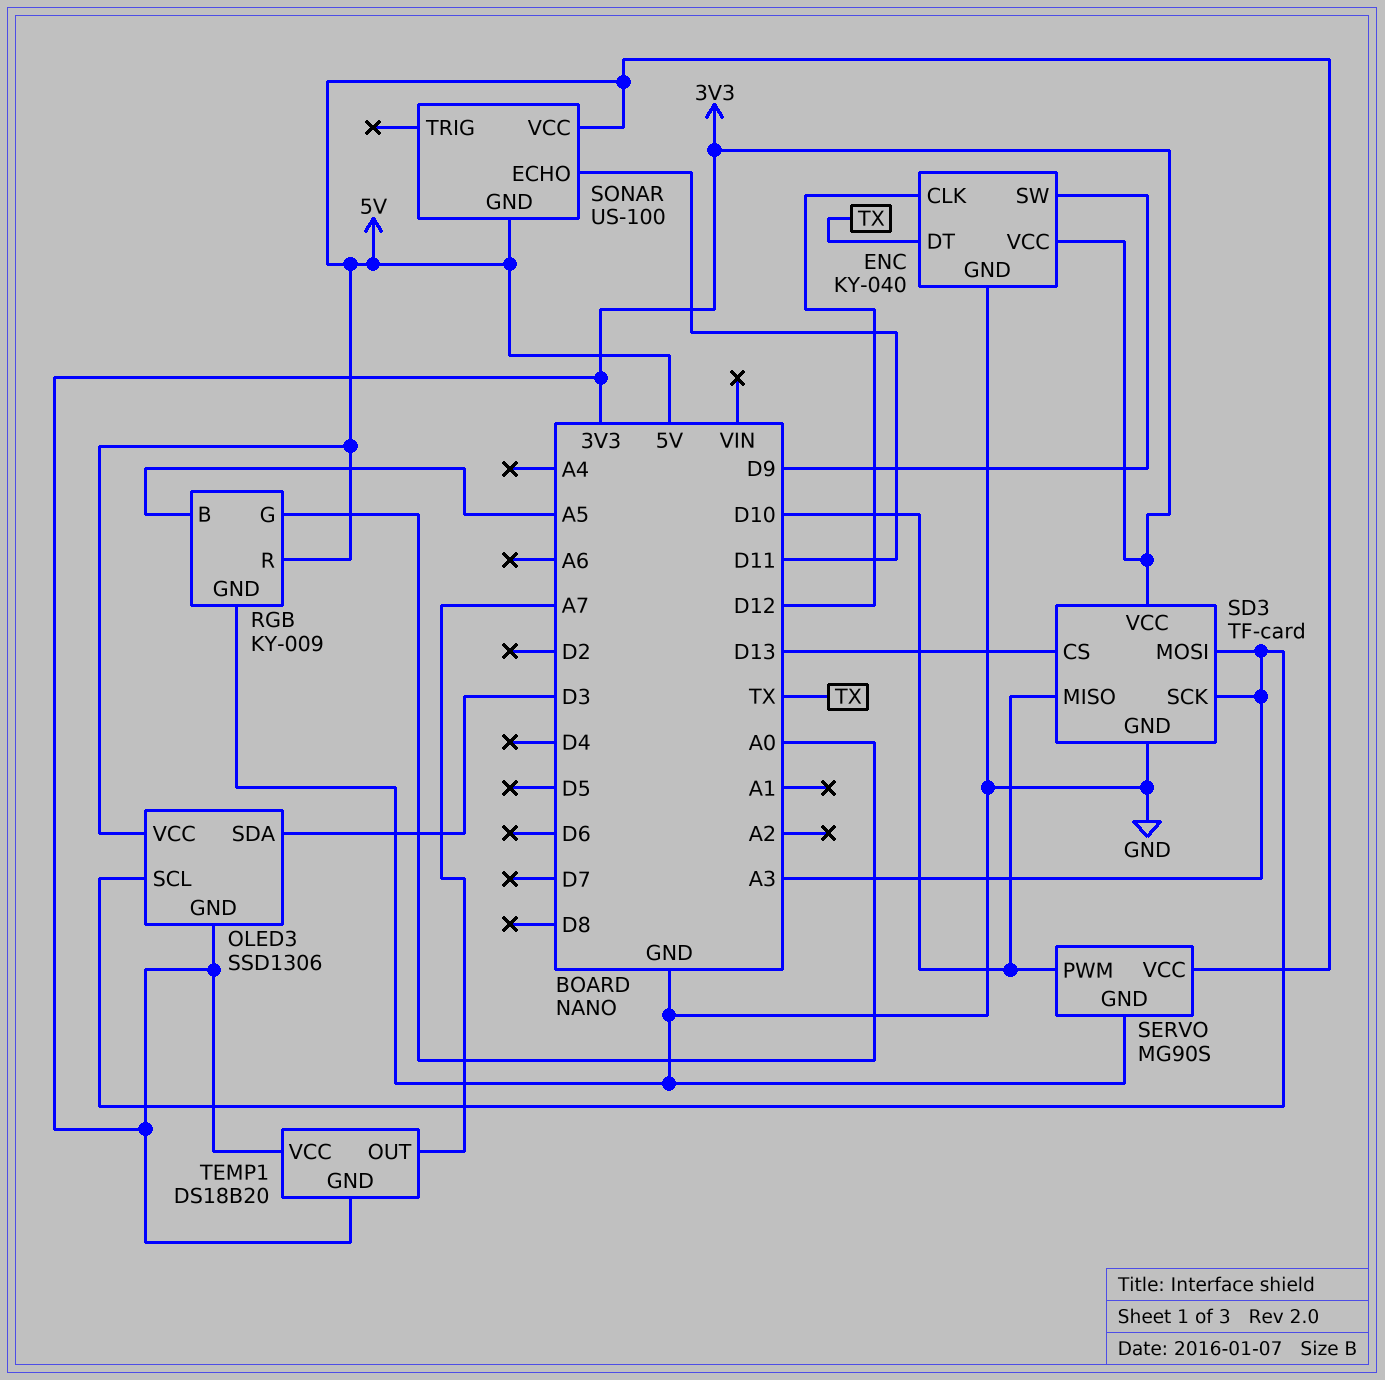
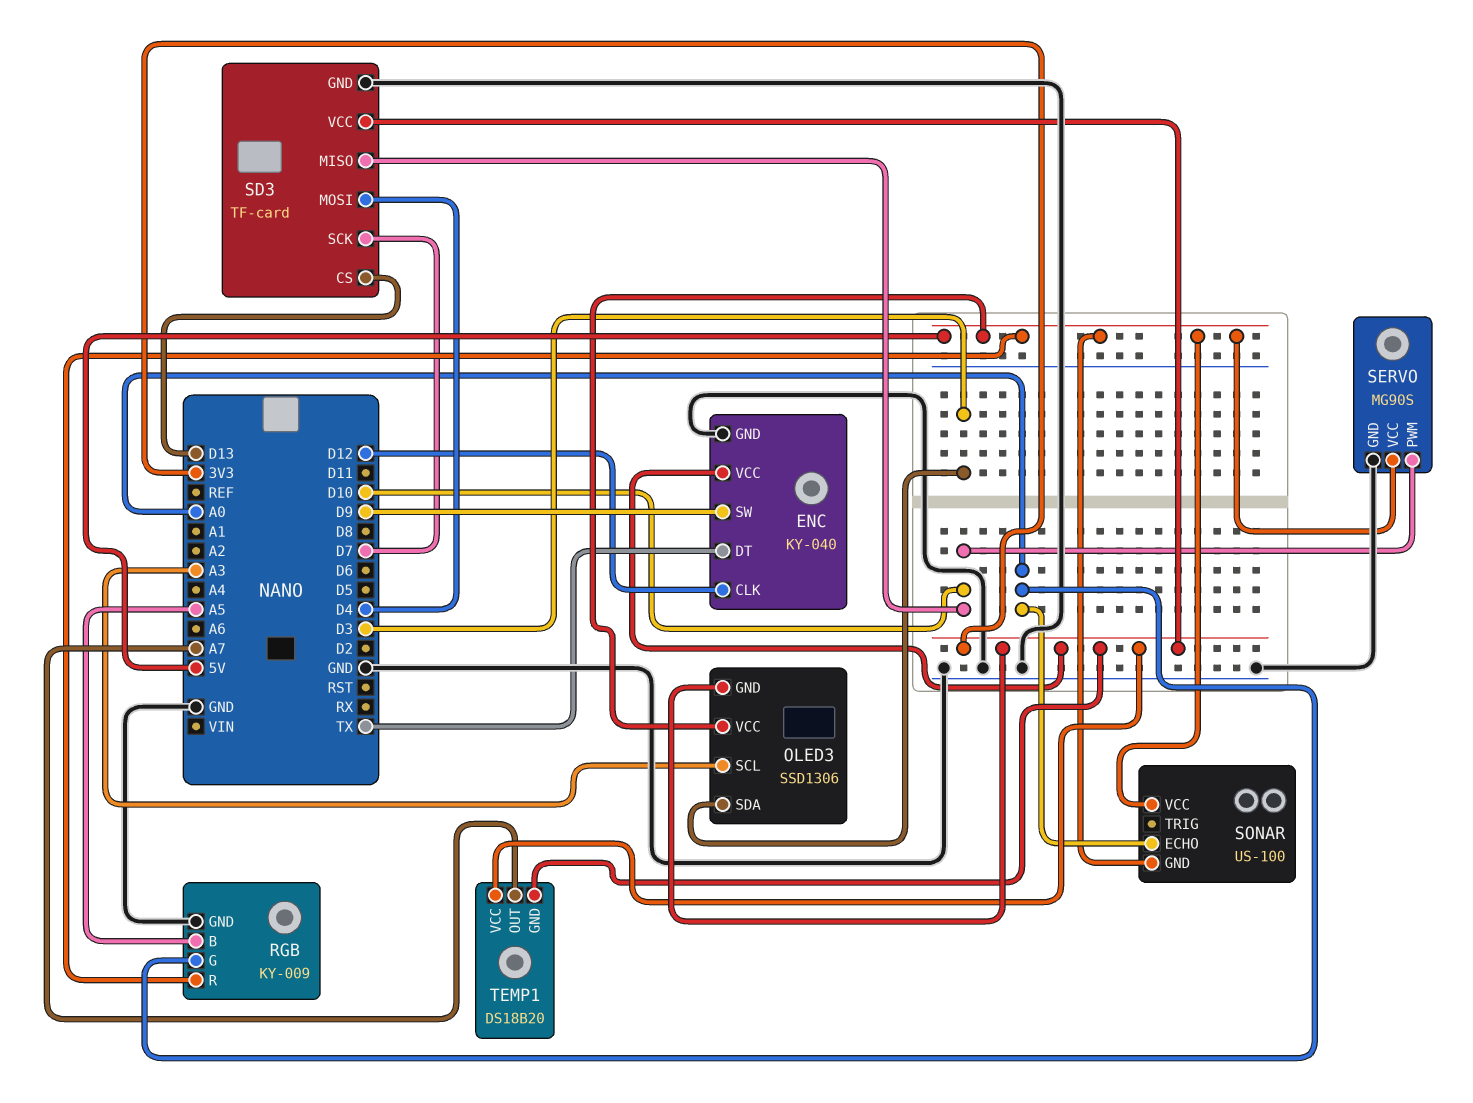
SD3 pin MOSI: A3 -> D4
SD3 pin SCK: A3 -> D7
SONAR pin ECHO: D11 -> A0

